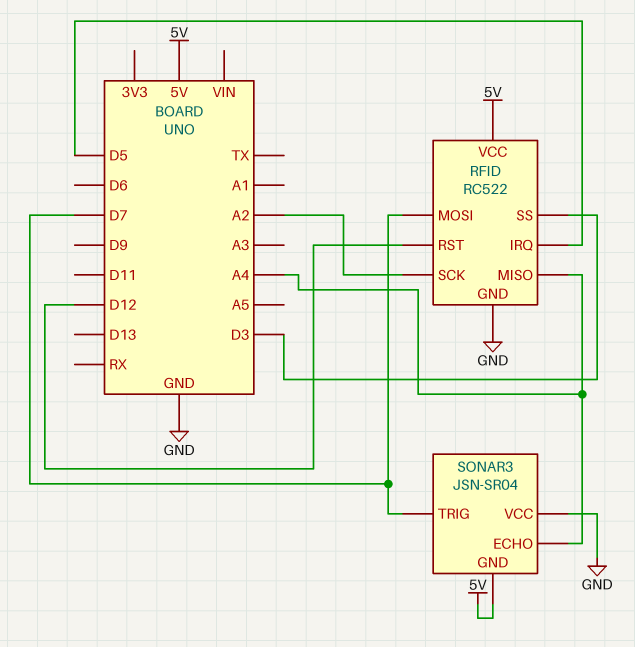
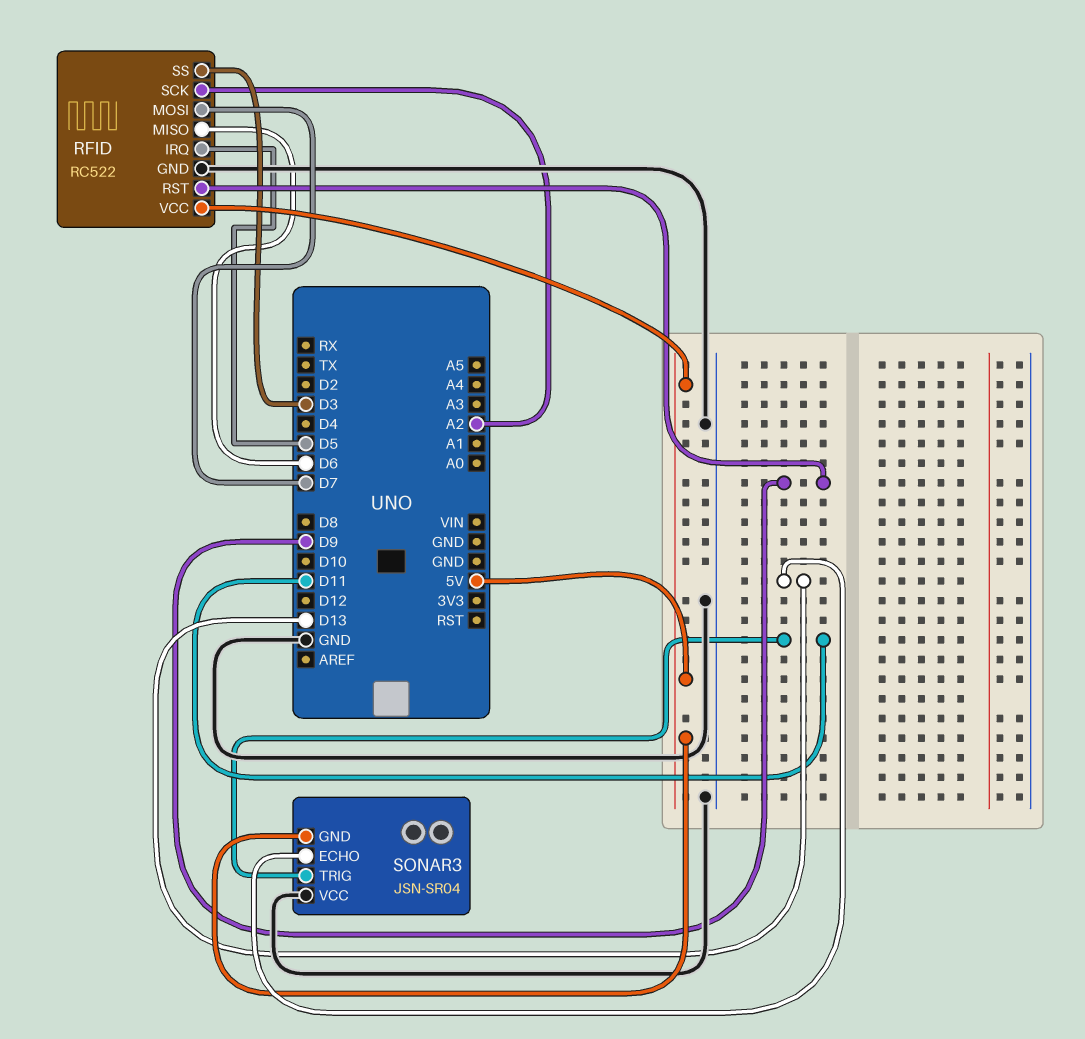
RFID pin MISO: A4 -> D6
RFID pin RST: D12 -> D9
SONAR3 pin ECHO: A4 -> D13
SONAR3 pin TRIG: D7 -> D11

